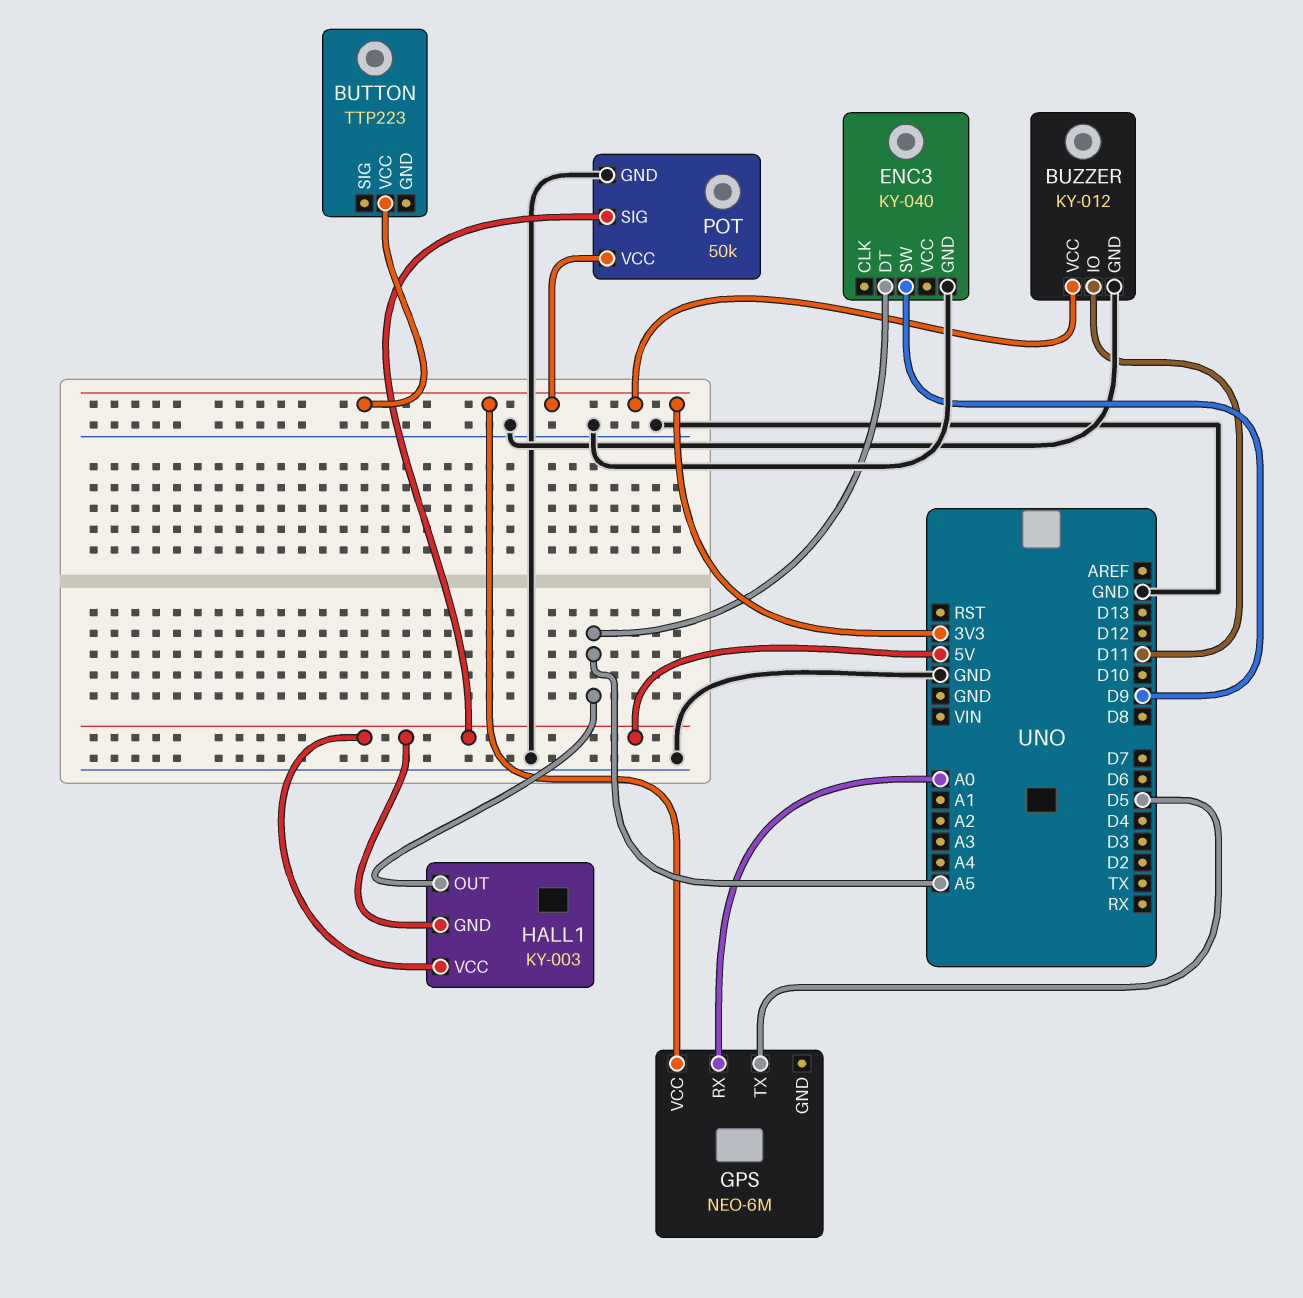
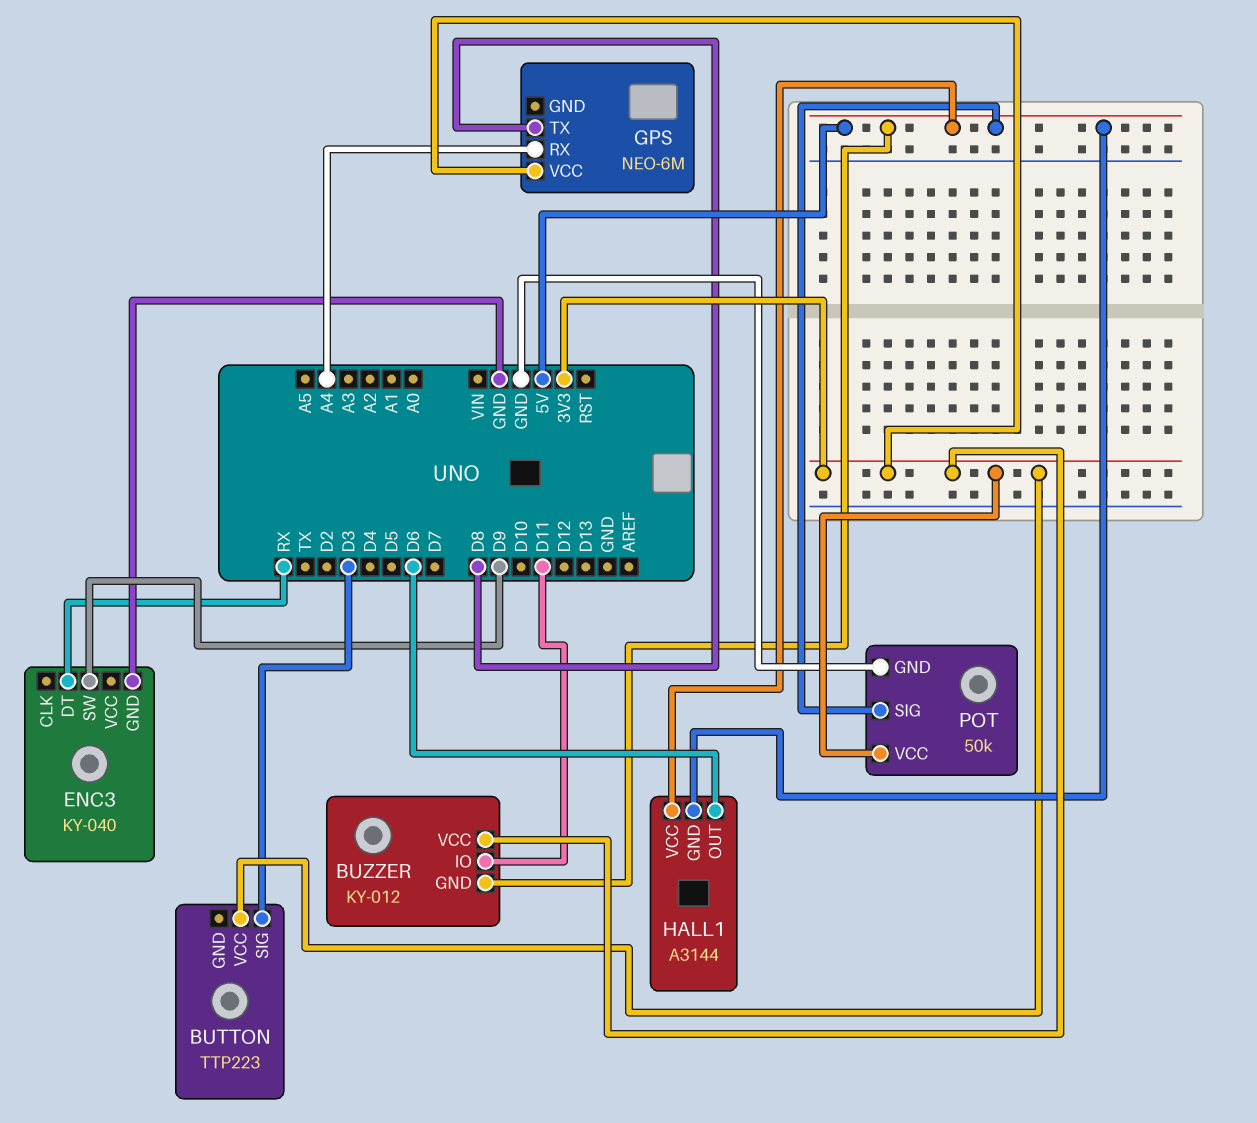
BUTTON pin SIG: none -> D3
BUZZER pin GND: GND -> 5V
ENC3 pin DT: A5 -> RX
GPS pin RX: A0 -> A4
GPS pin TX: D5 -> D8
HALL1: KY-003 -> A3144
HALL1 pin OUT: A5 -> D6

